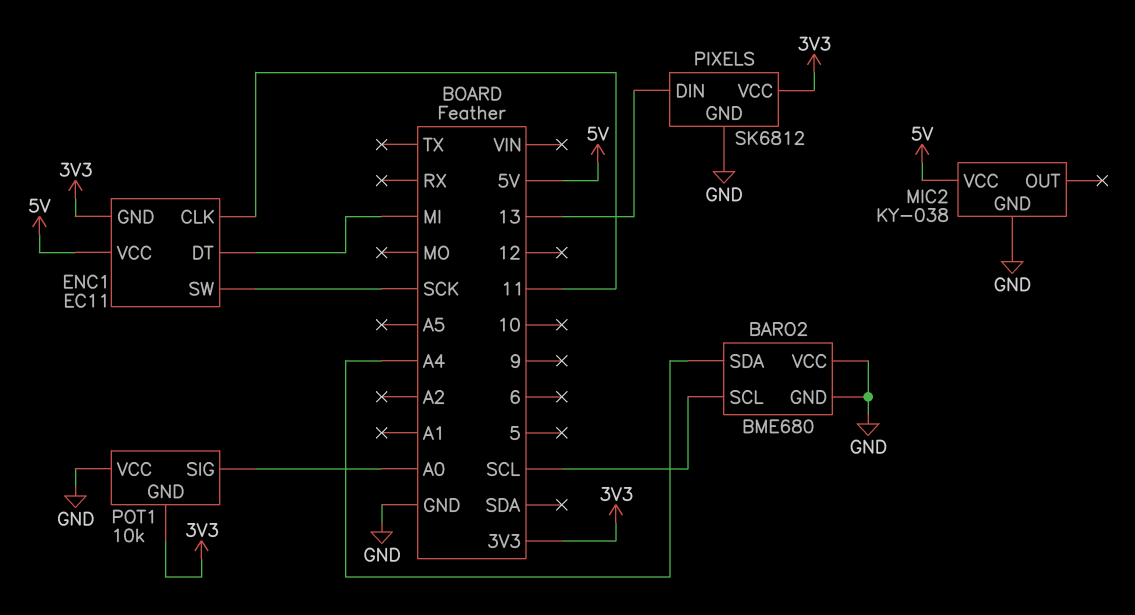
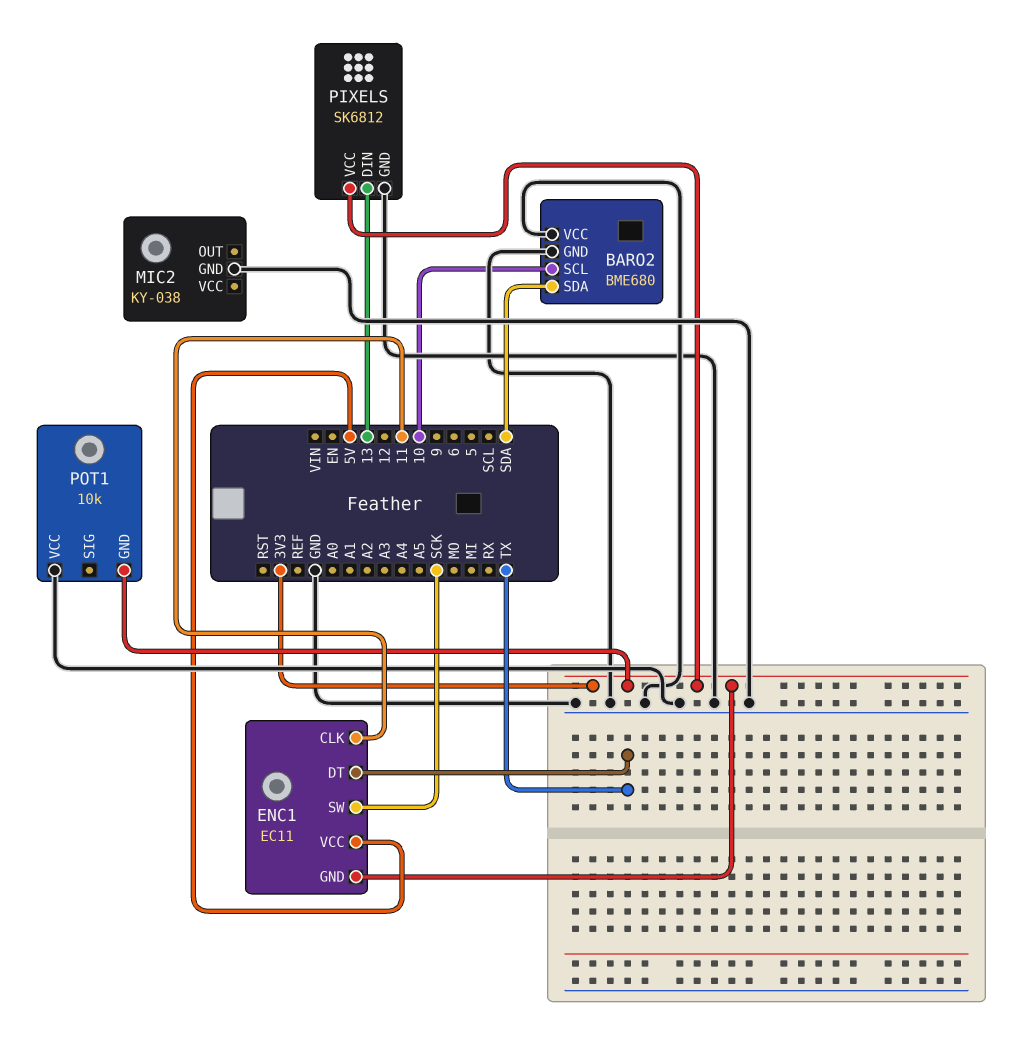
BARO2 pin SCL: SCL -> 10
BARO2 pin SDA: A4 -> SDA
ENC1 pin DT: MI -> TX
MIC2 pin VCC: 5V -> none
POT1 pin SIG: A0 -> none

